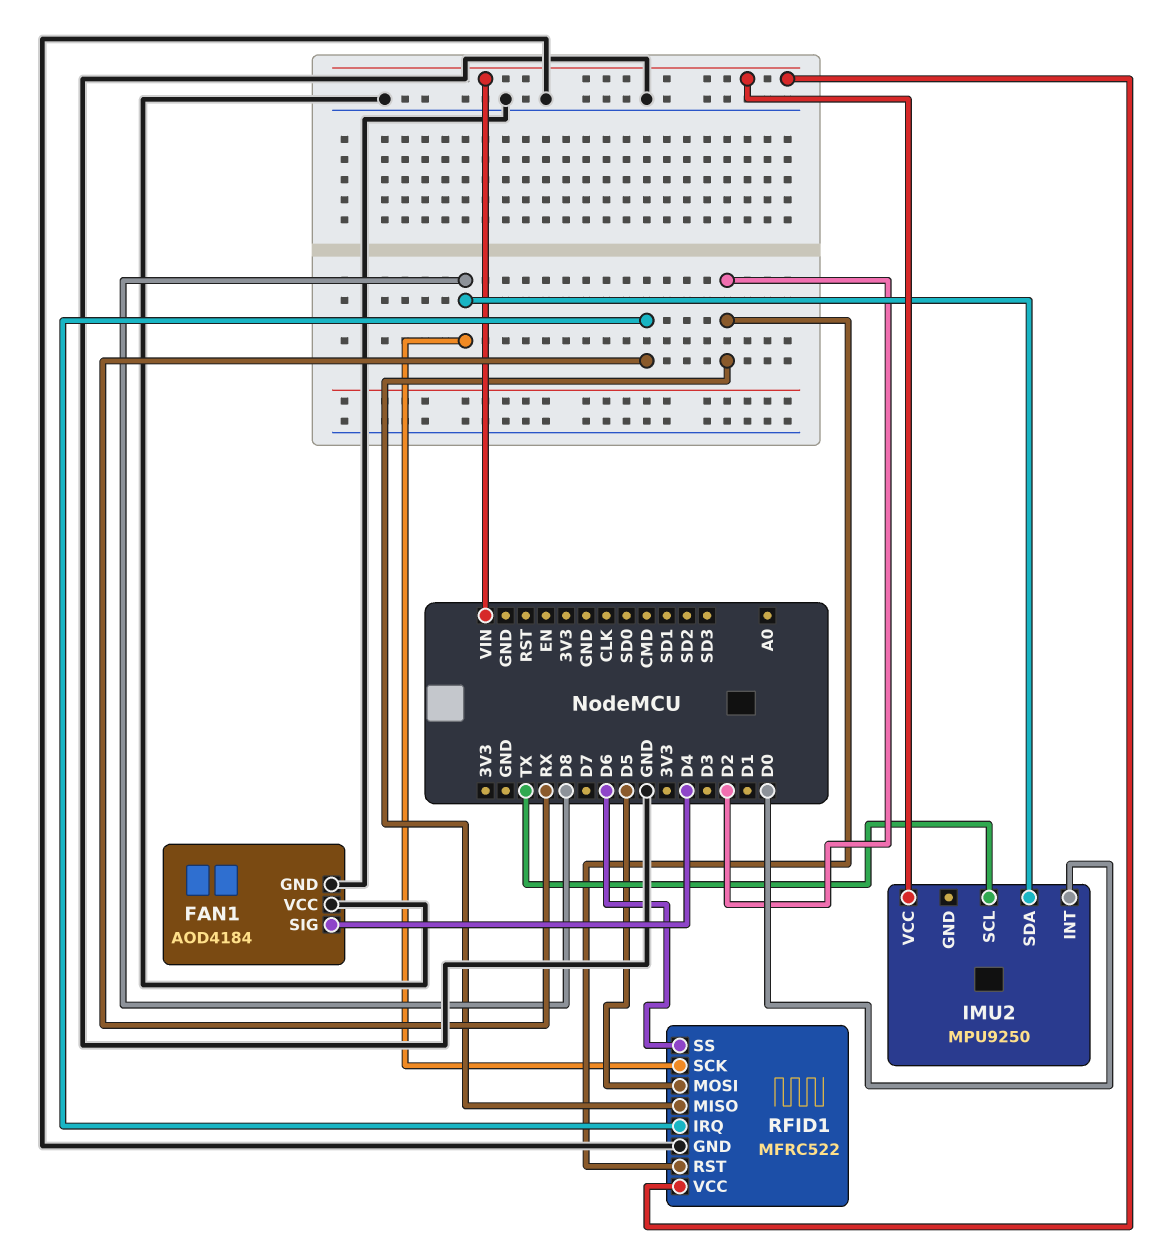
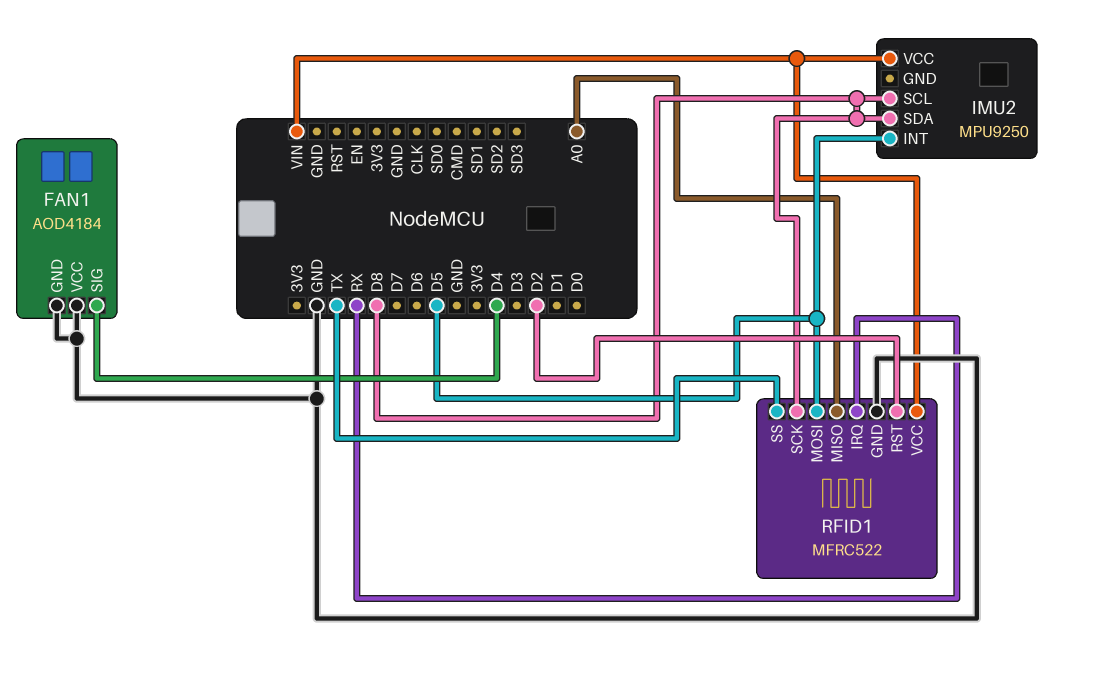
IMU2 pin INT: D0 -> D5
IMU2 pin SCL: TX -> D8
RFID1 pin MISO: D2 -> A0
RFID1 pin SS: D6 -> TX

